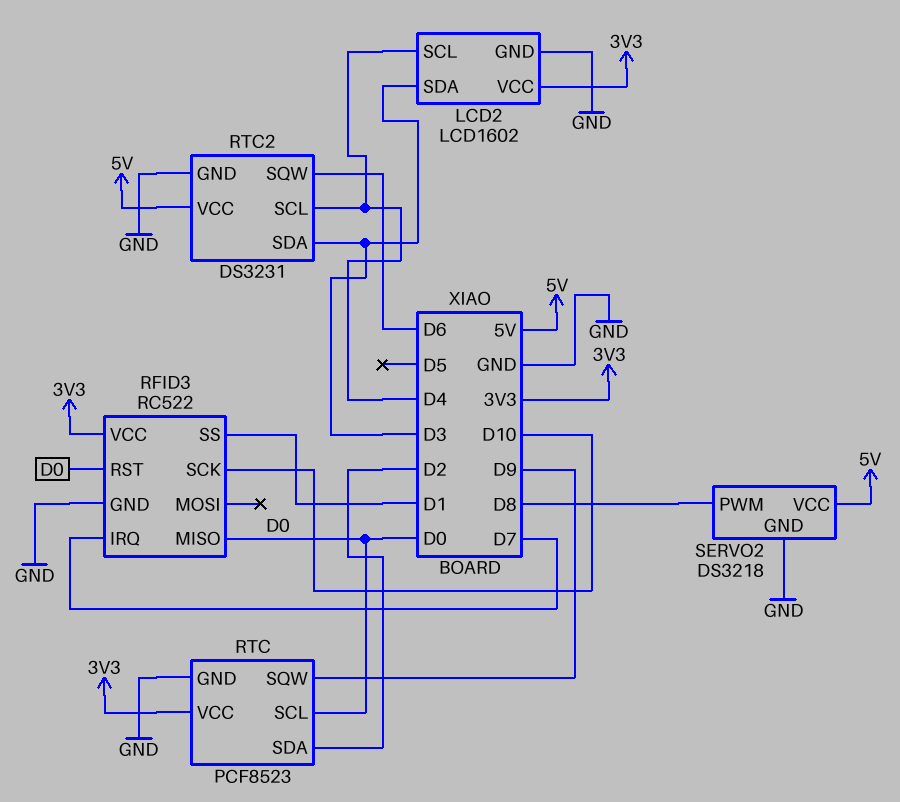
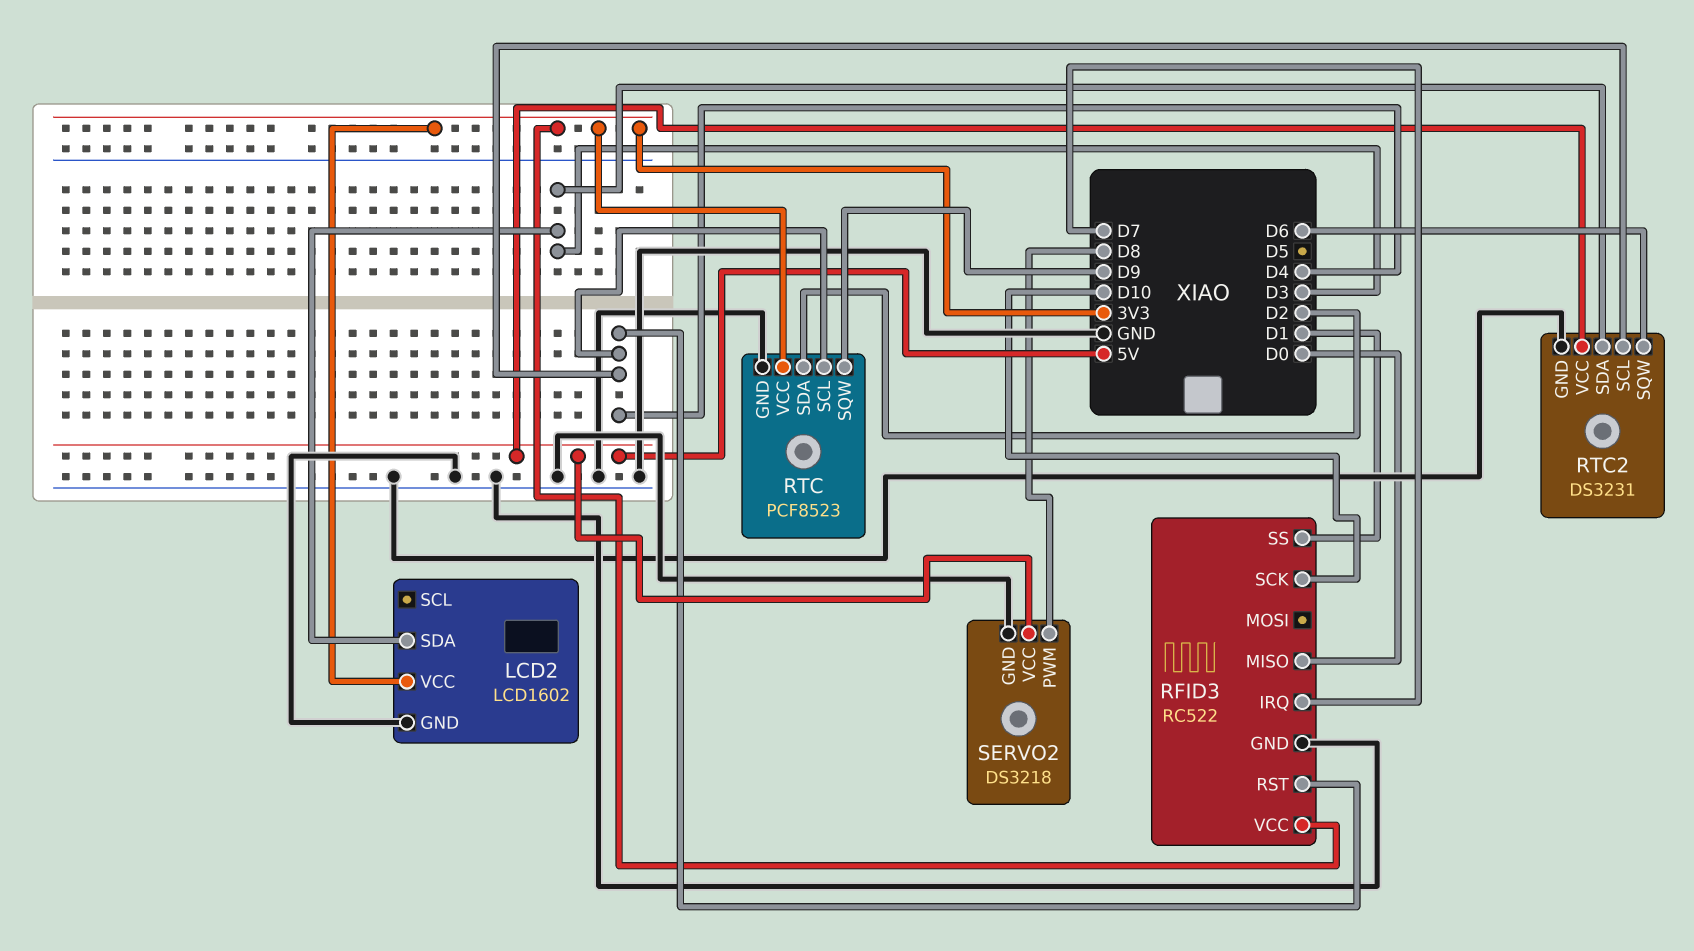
LCD2 pin SCL: D4 -> none
RFID3 pin RST: D0 -> D4
RTC pin SCL: D0 -> D4

